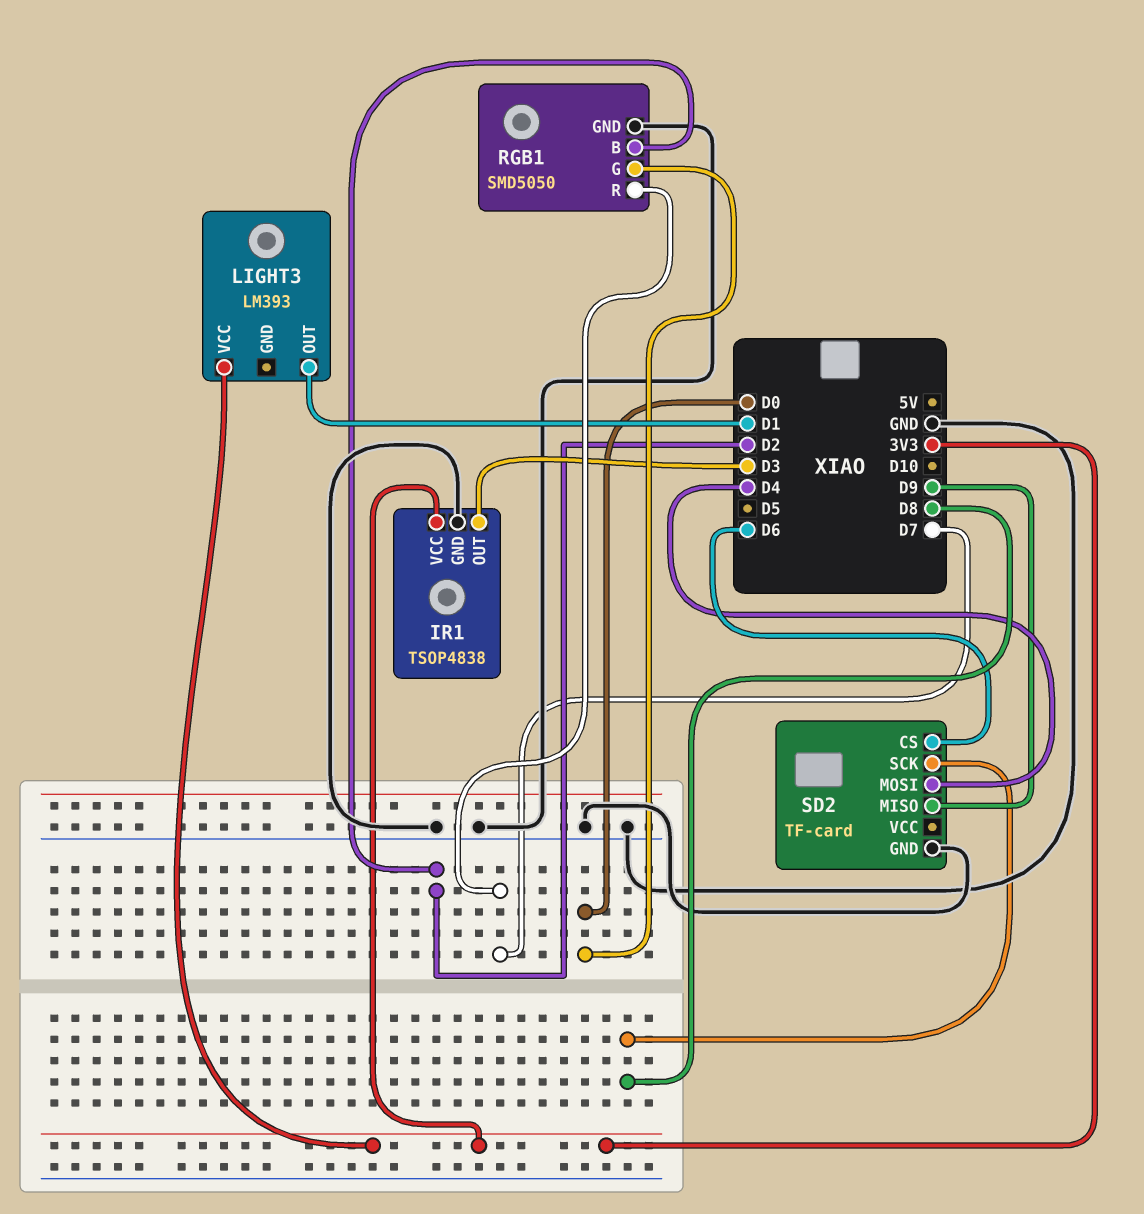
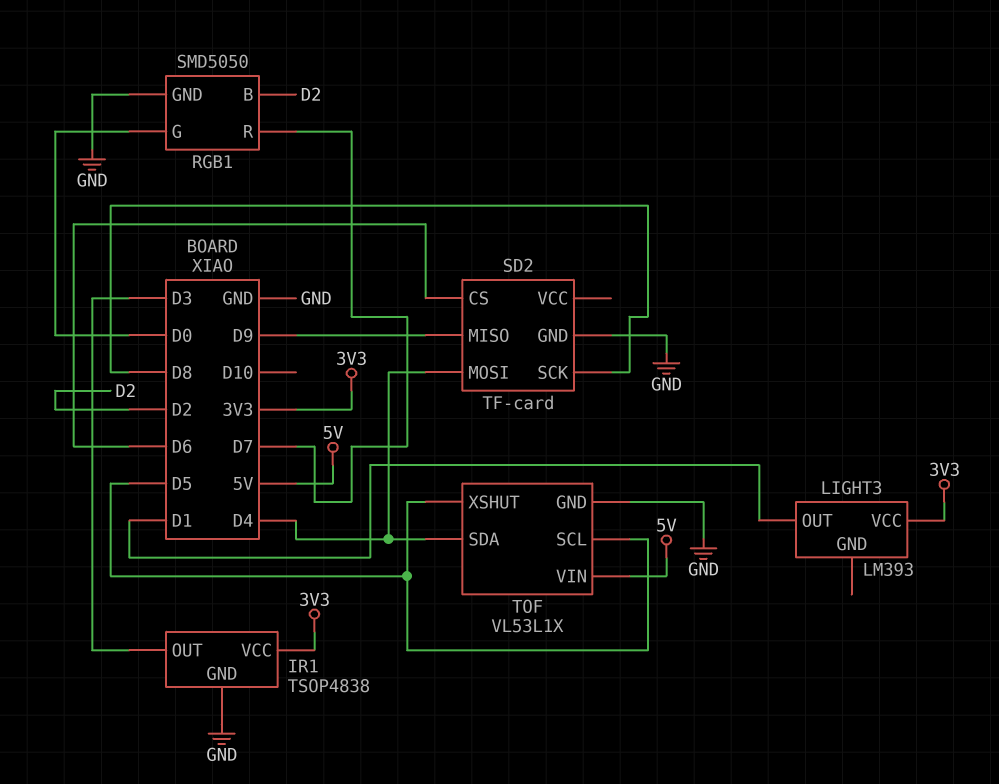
TOF: none -> VL53L1X
TOF pin GND: none -> GND
TOF pin SCL: none -> D5
TOF pin SDA: none -> D4
TOF pin VIN: none -> 5V
TOF pin XSHUT: none -> D5

